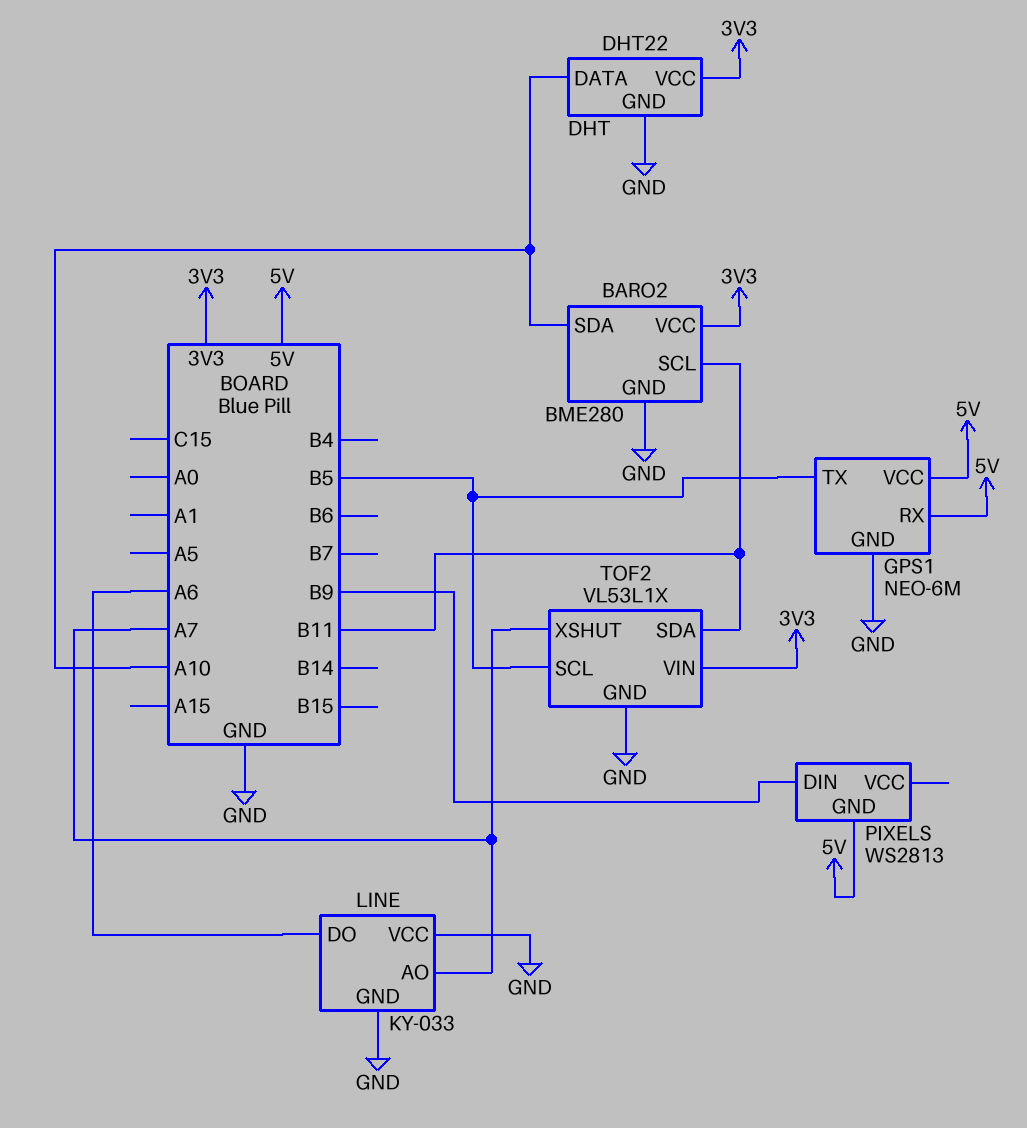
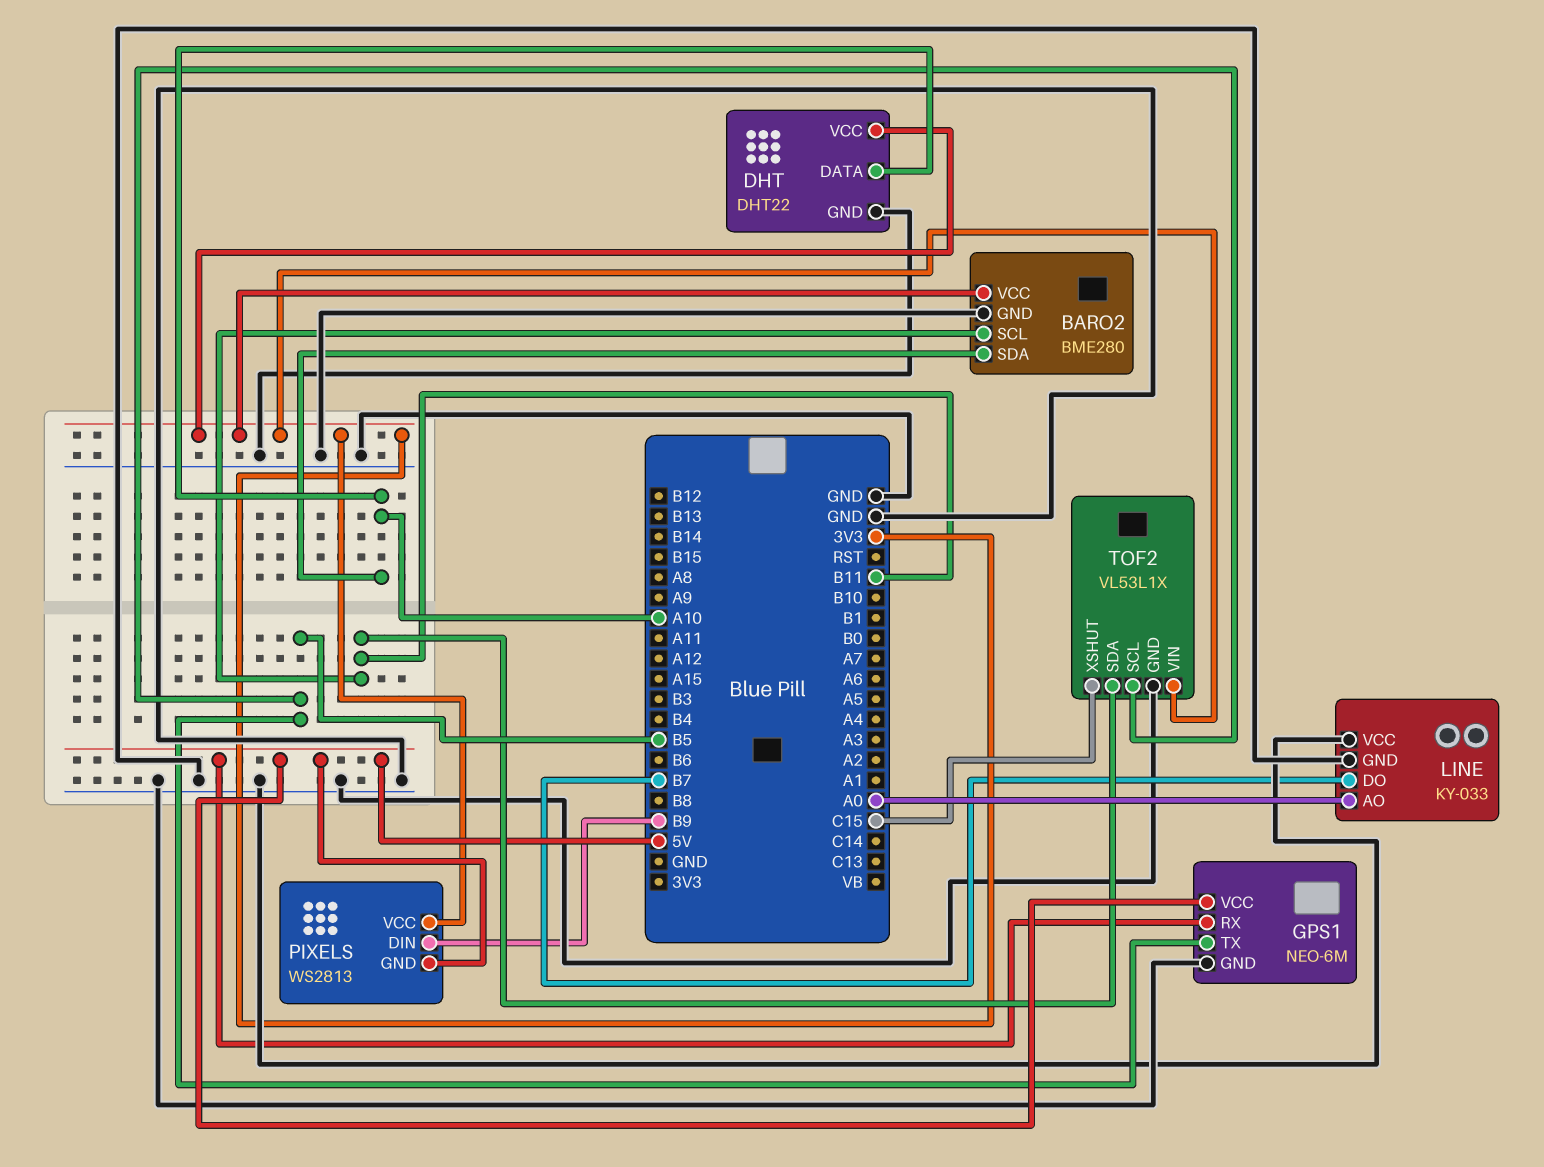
LINE pin AO: A7 -> A0
LINE pin DO: A6 -> B7
PIXELS pin VCC: none -> 3V3
TOF2 pin XSHUT: A7 -> C15

